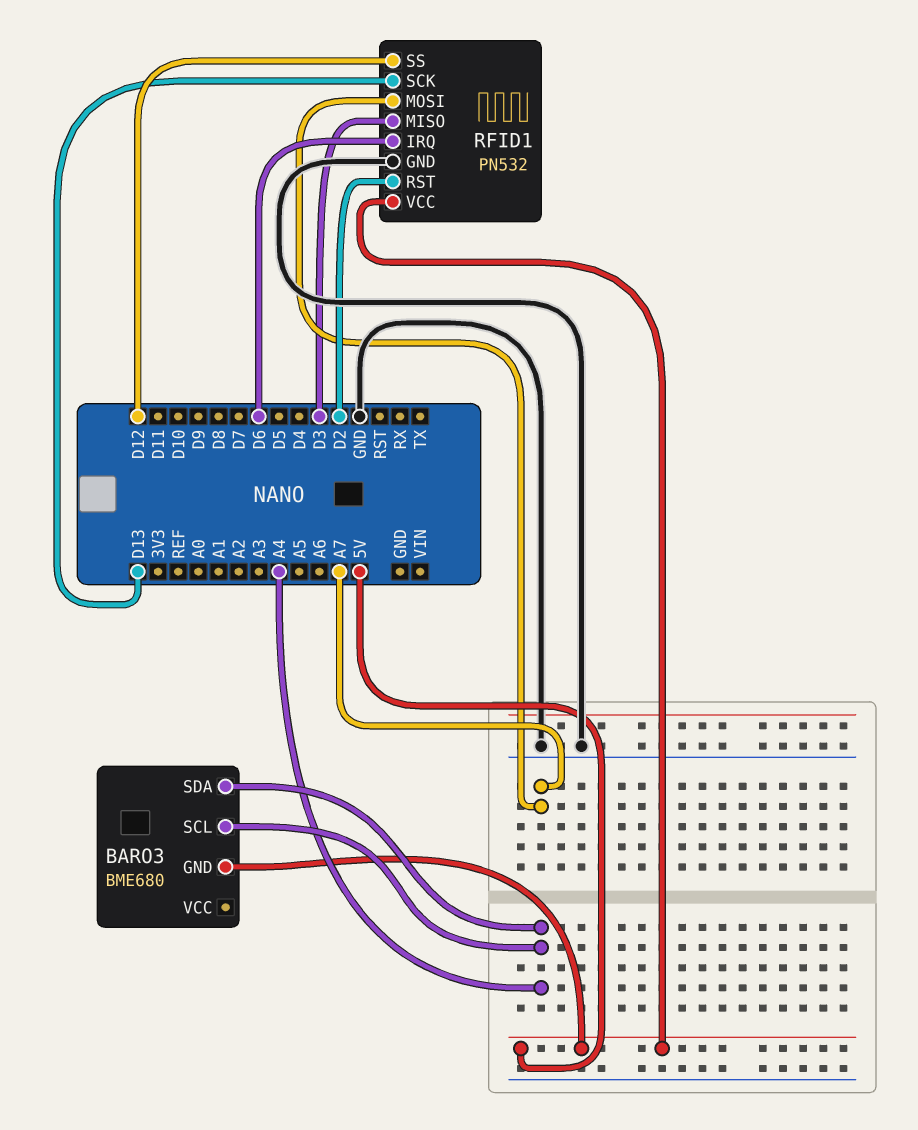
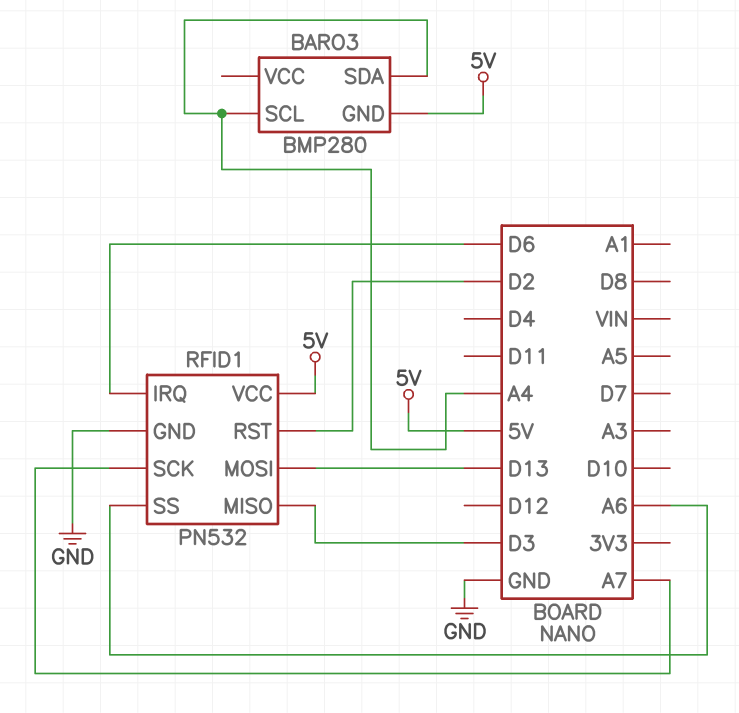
BARO3: BME680 -> BMP280
RFID1 pin MOSI: A7 -> D13
RFID1 pin SCK: D13 -> A7
RFID1 pin SS: D12 -> A6

